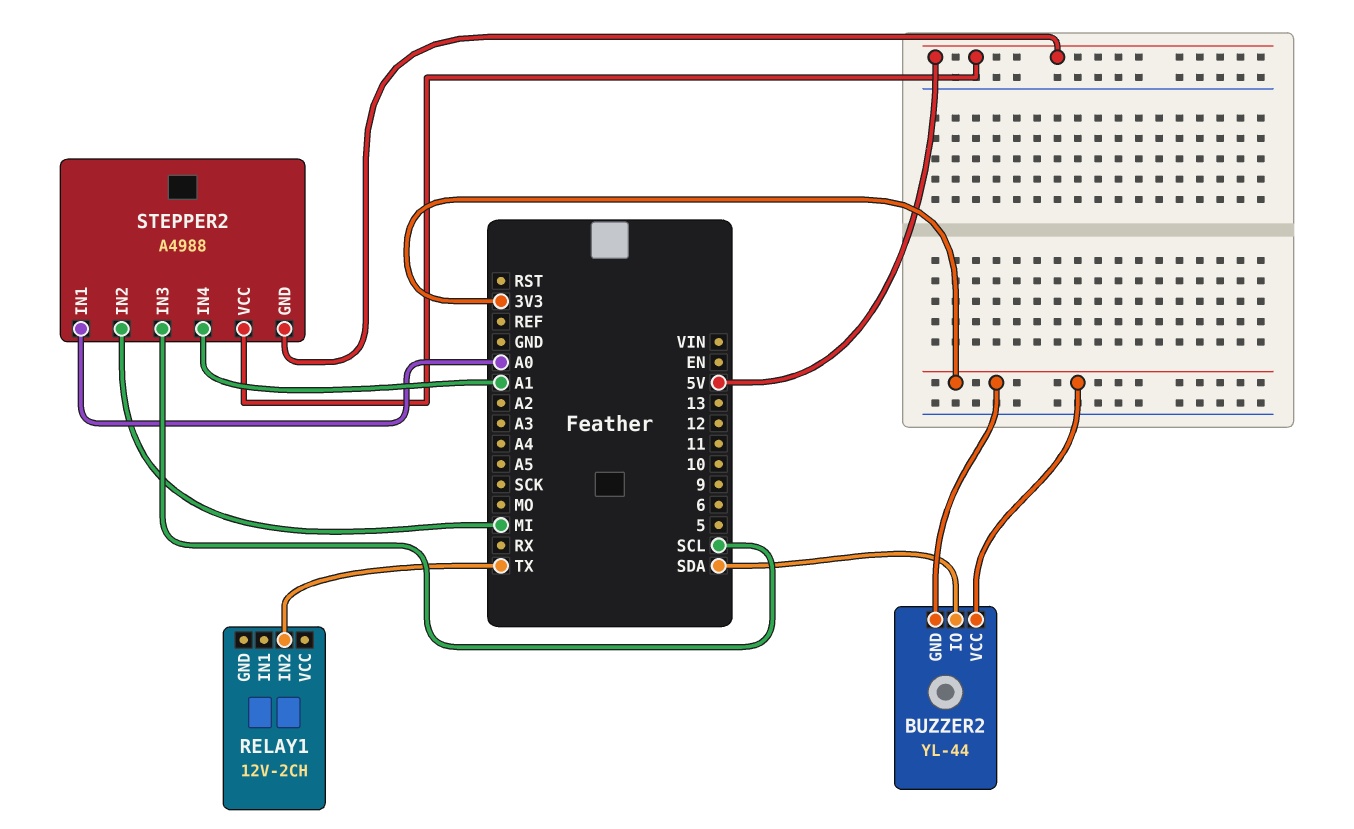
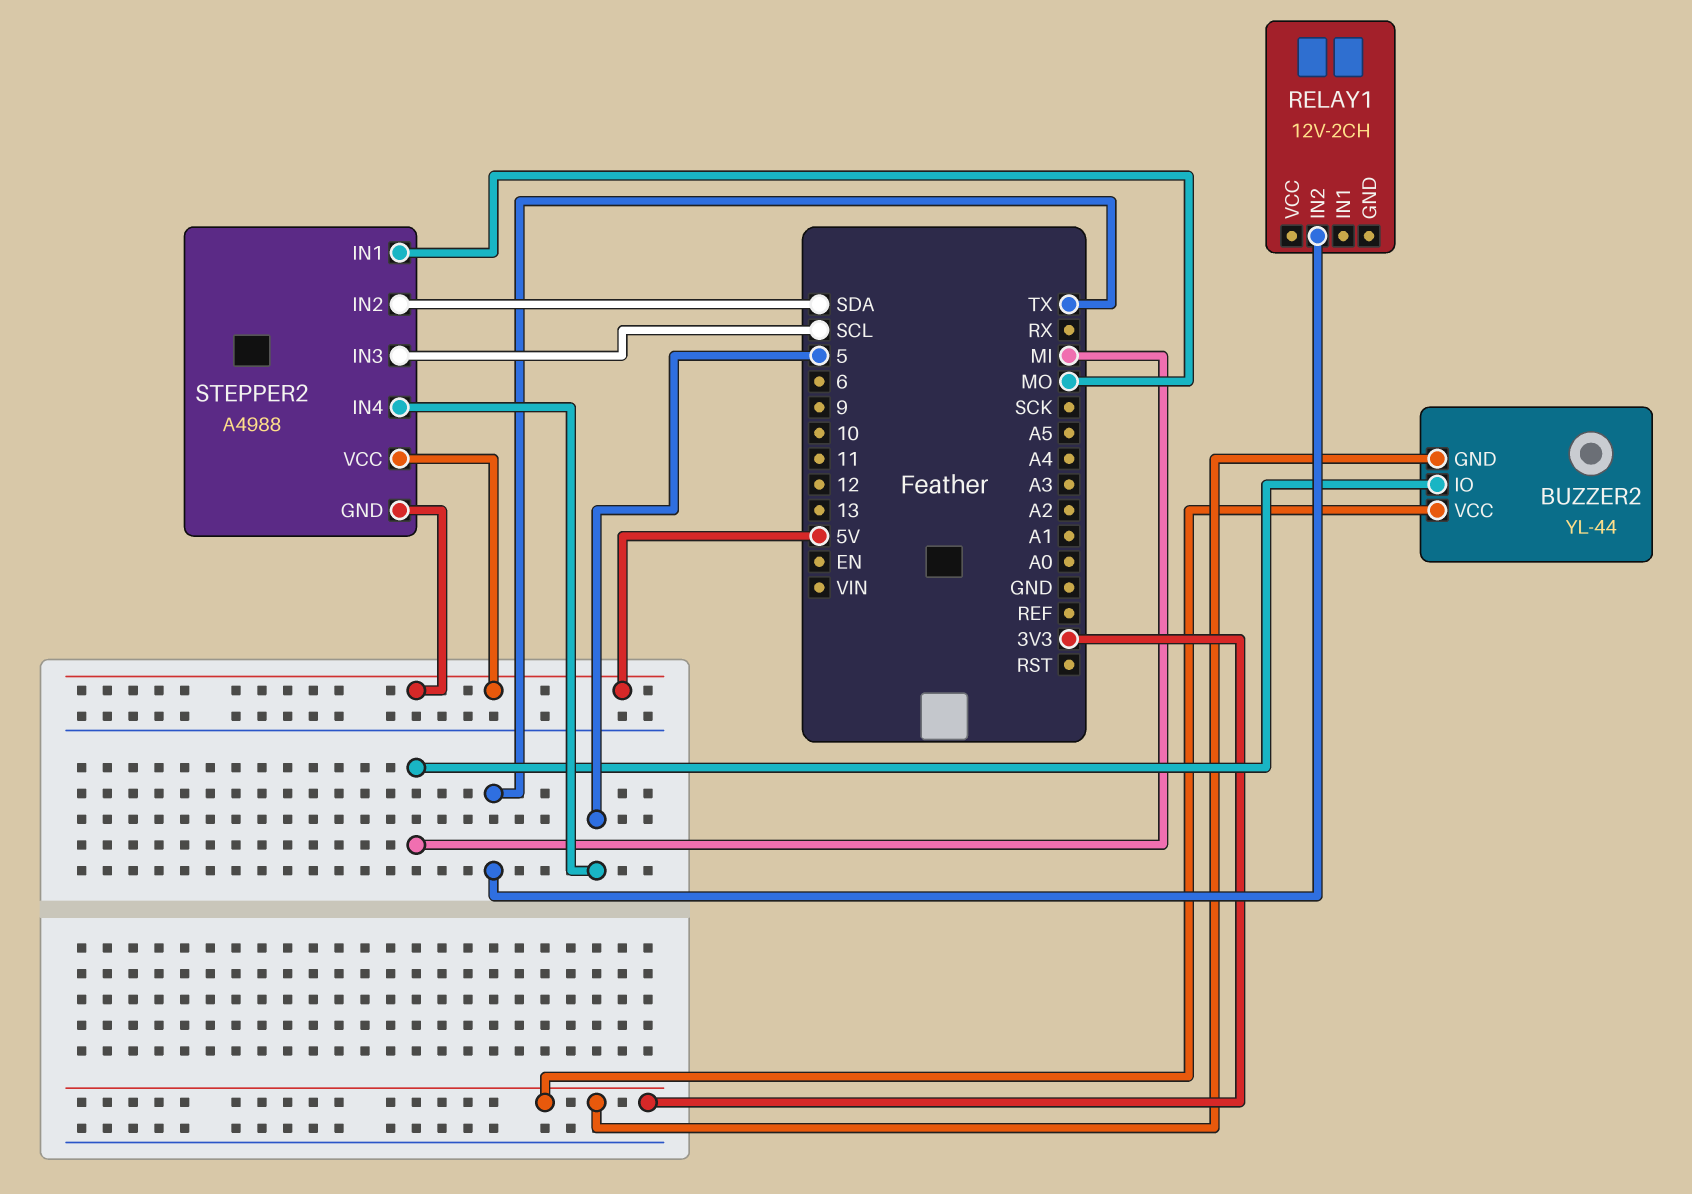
BUZZER2 pin IO: SDA -> MI
STEPPER2 pin IN1: A0 -> MO
STEPPER2 pin IN2: MI -> SDA
STEPPER2 pin IN4: A1 -> 5

